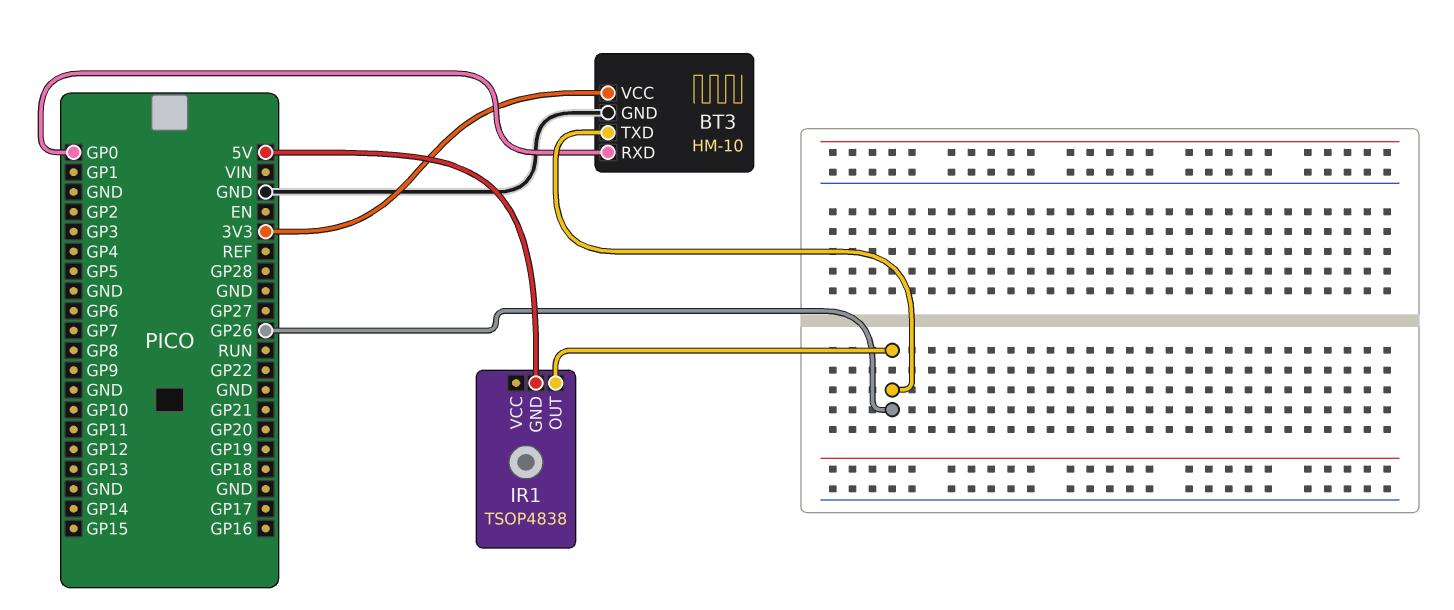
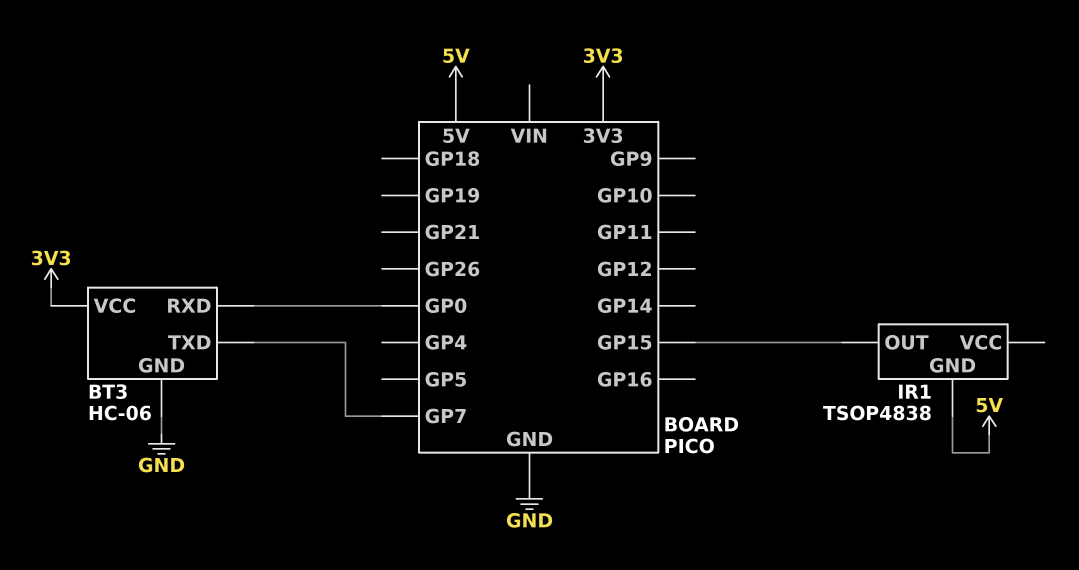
BT3: HM-10 -> HC-06
BT3 pin TXD: GP26 -> GP7
IR1 pin OUT: GP26 -> GP15

